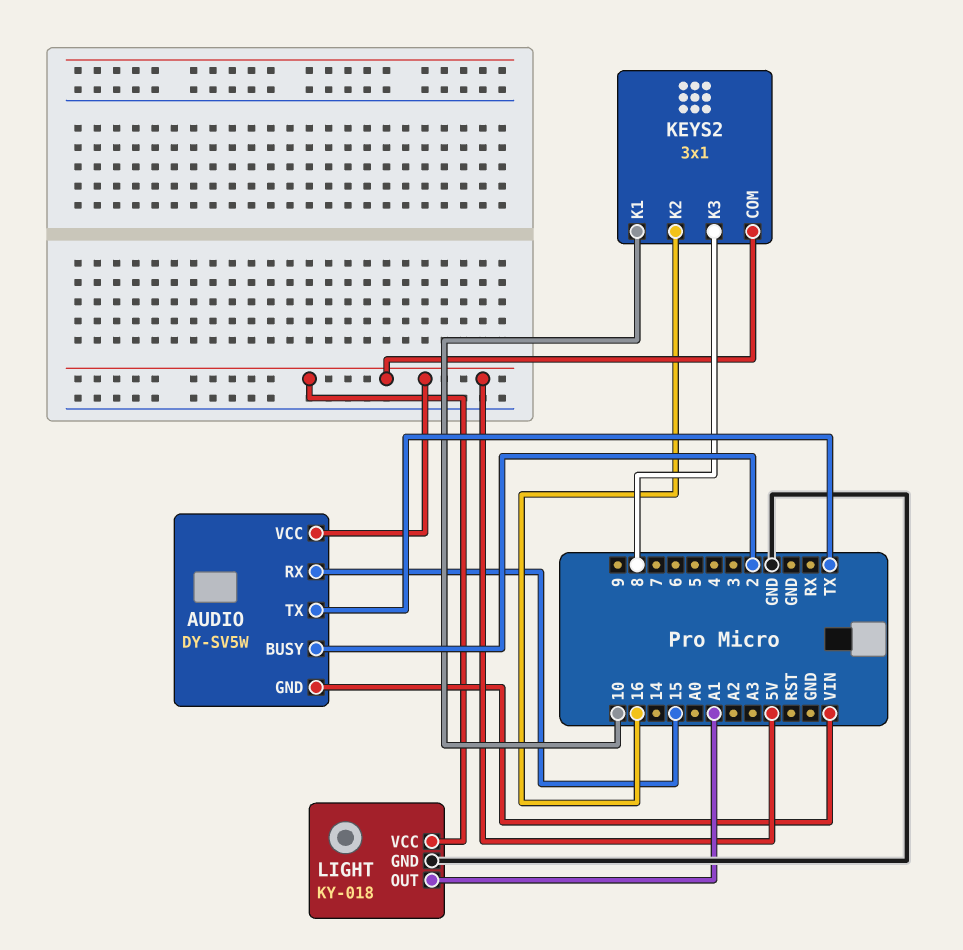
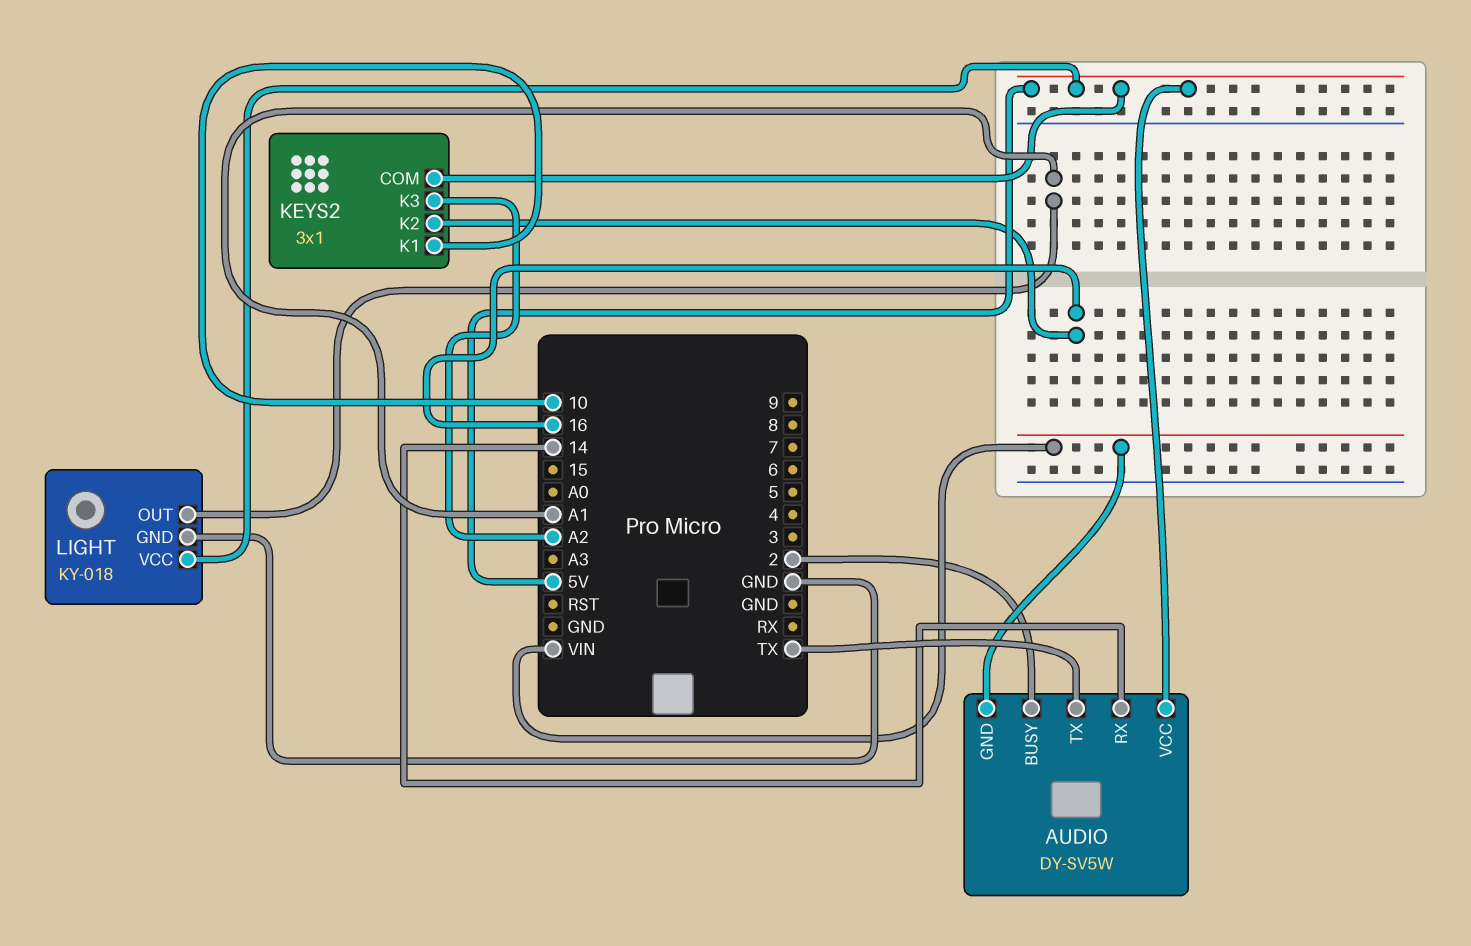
AUDIO pin RX: 15 -> 14
KEYS2 pin K3: 8 -> A2

